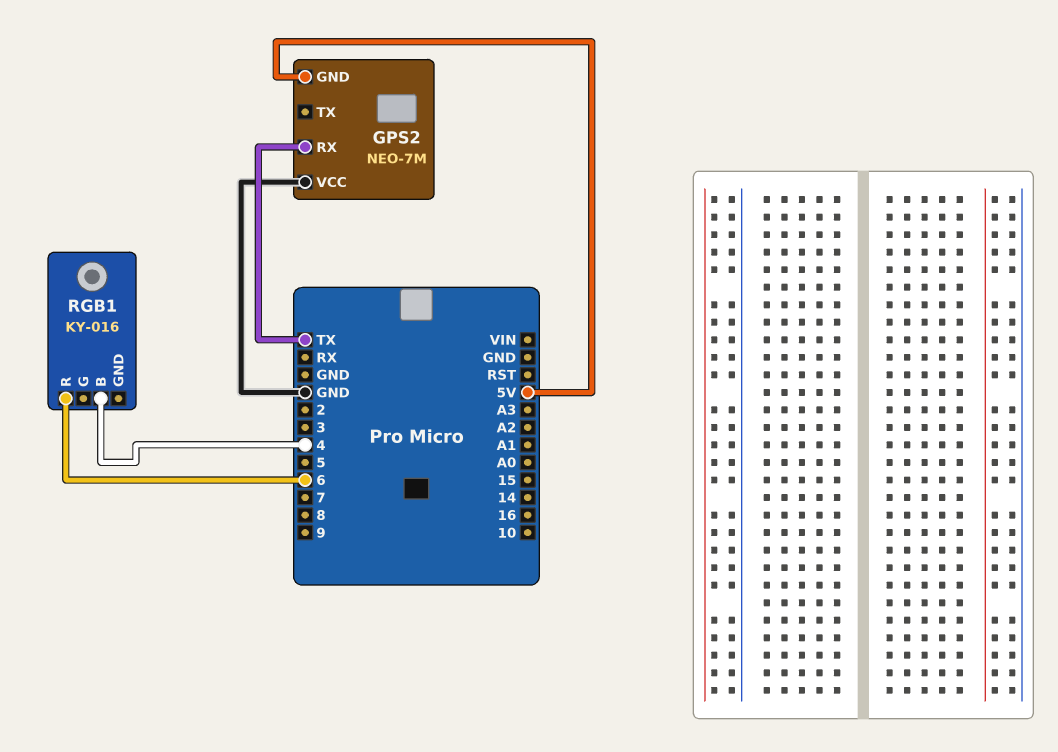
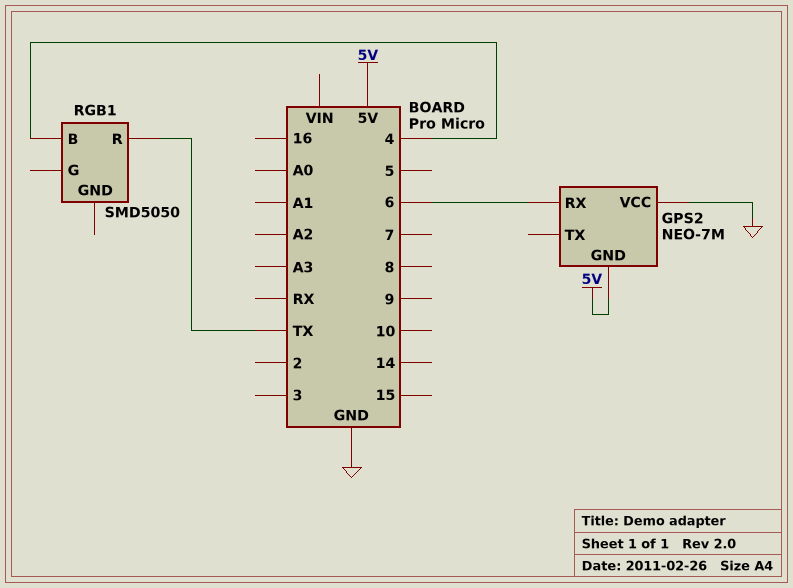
GPS2 pin RX: TX -> 6
RGB1: KY-016 -> SMD5050
RGB1 pin R: 6 -> TX

